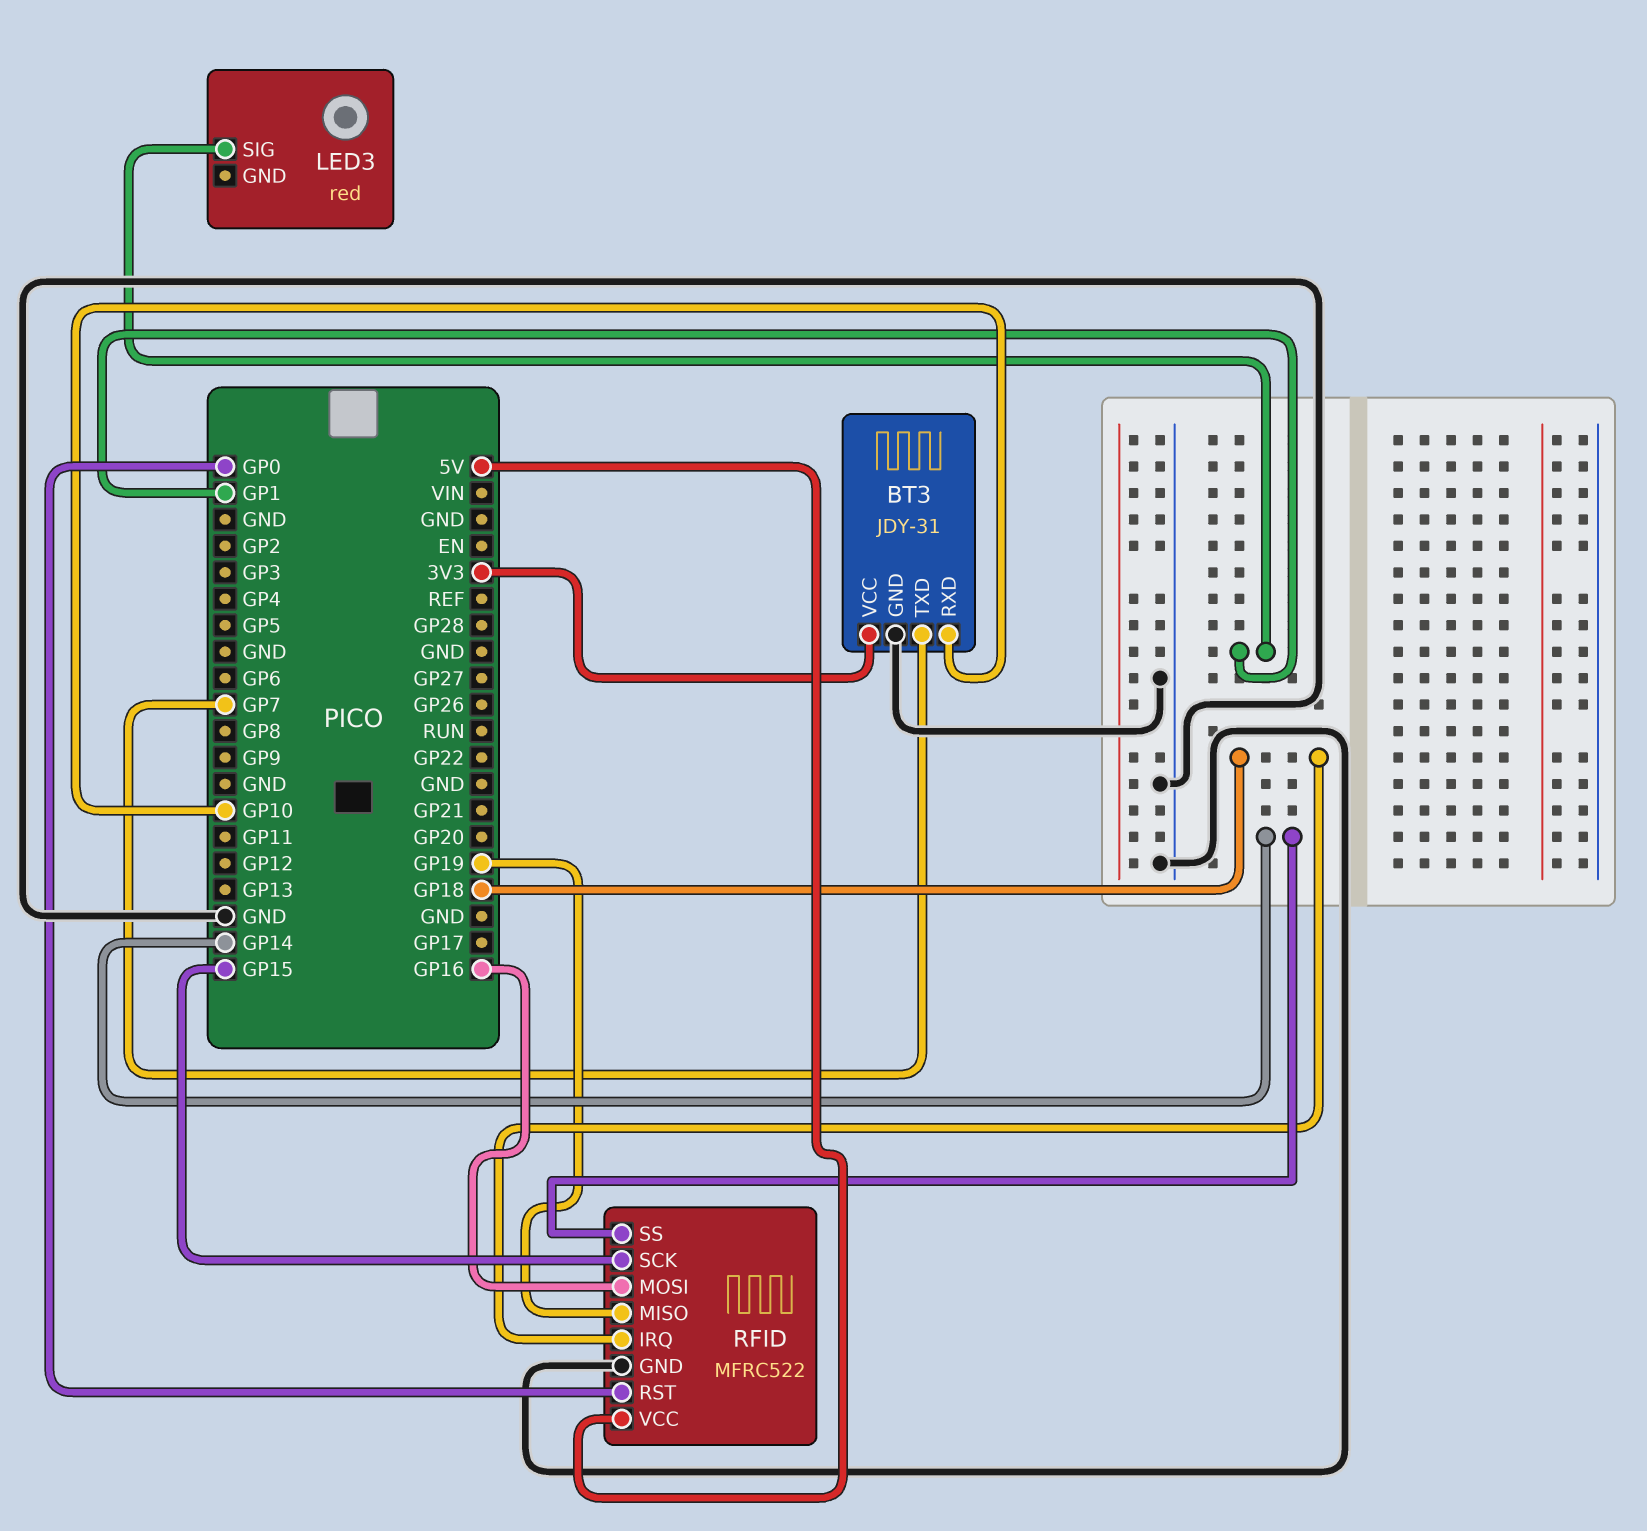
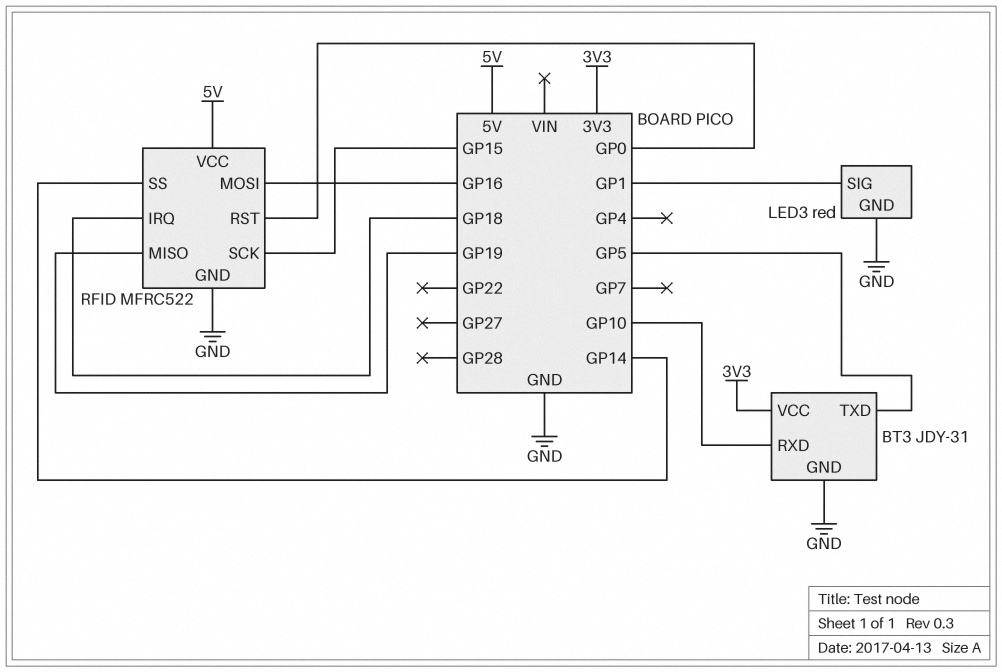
BT3 pin TXD: GP7 -> GP5
LED3 pin GND: none -> GND

